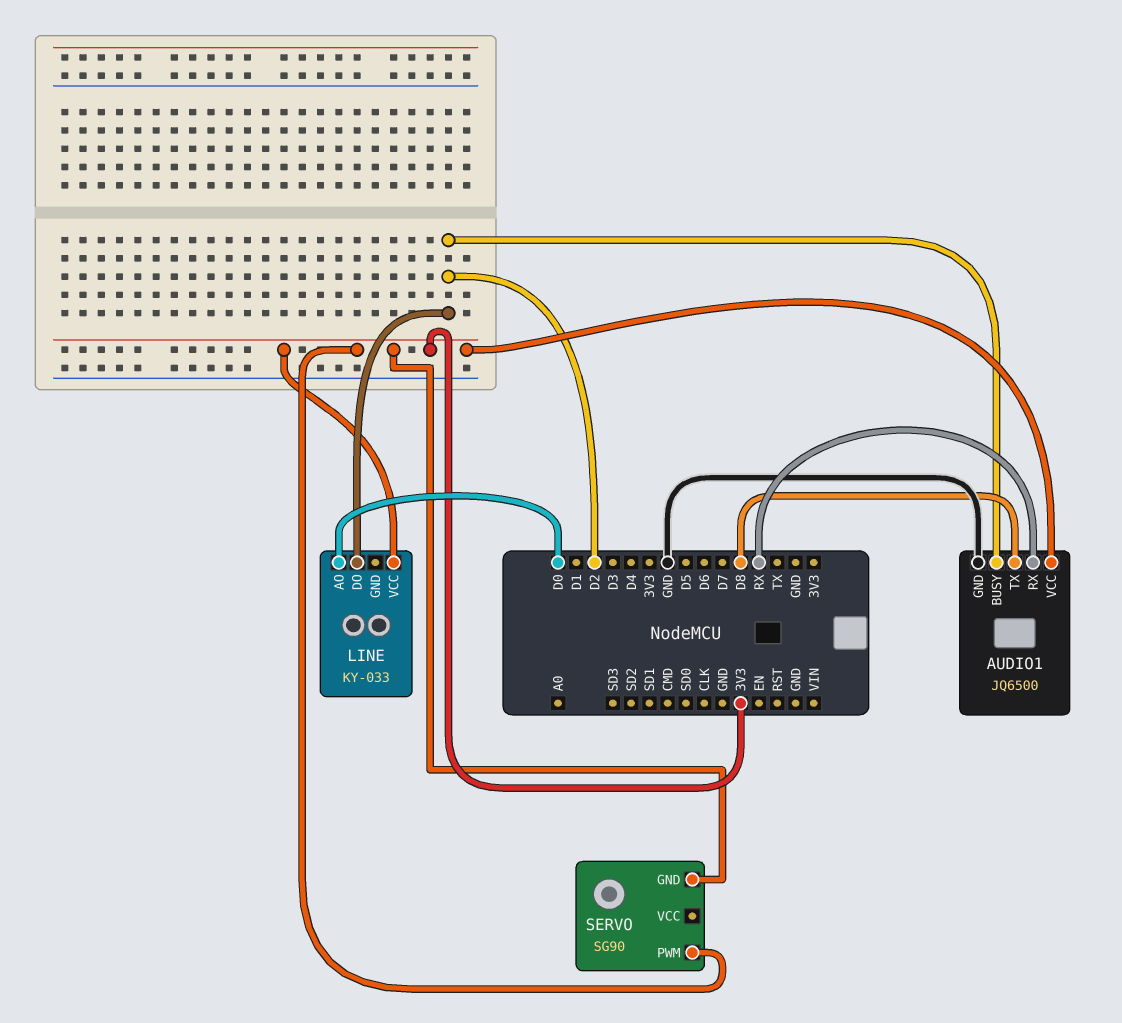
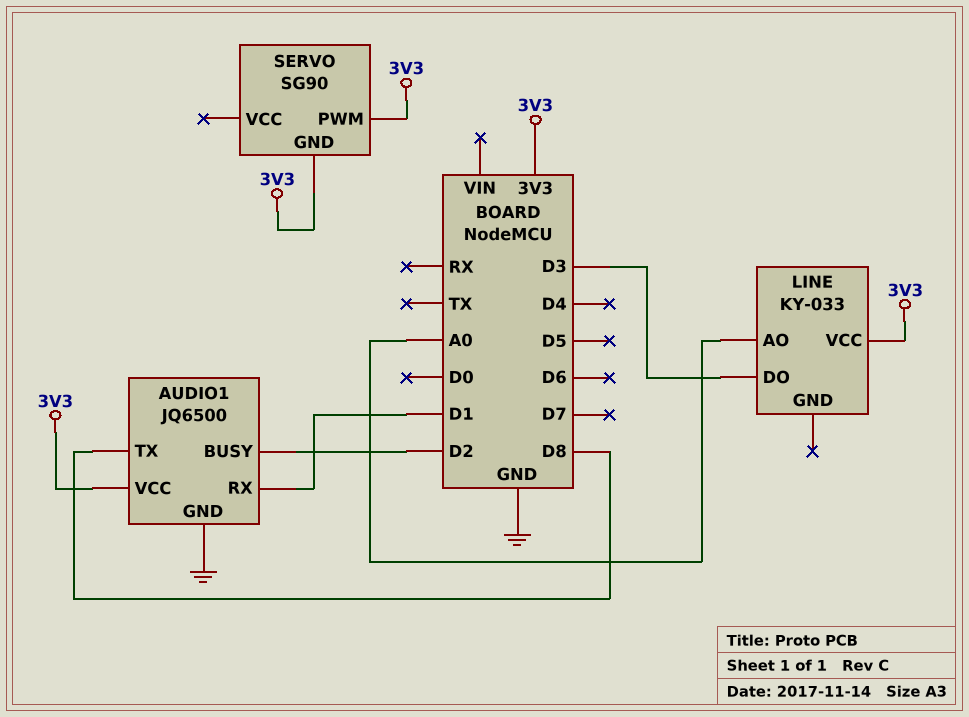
AUDIO1 pin RX: RX -> D1
LINE pin AO: D0 -> A0
LINE pin DO: D2 -> D3

